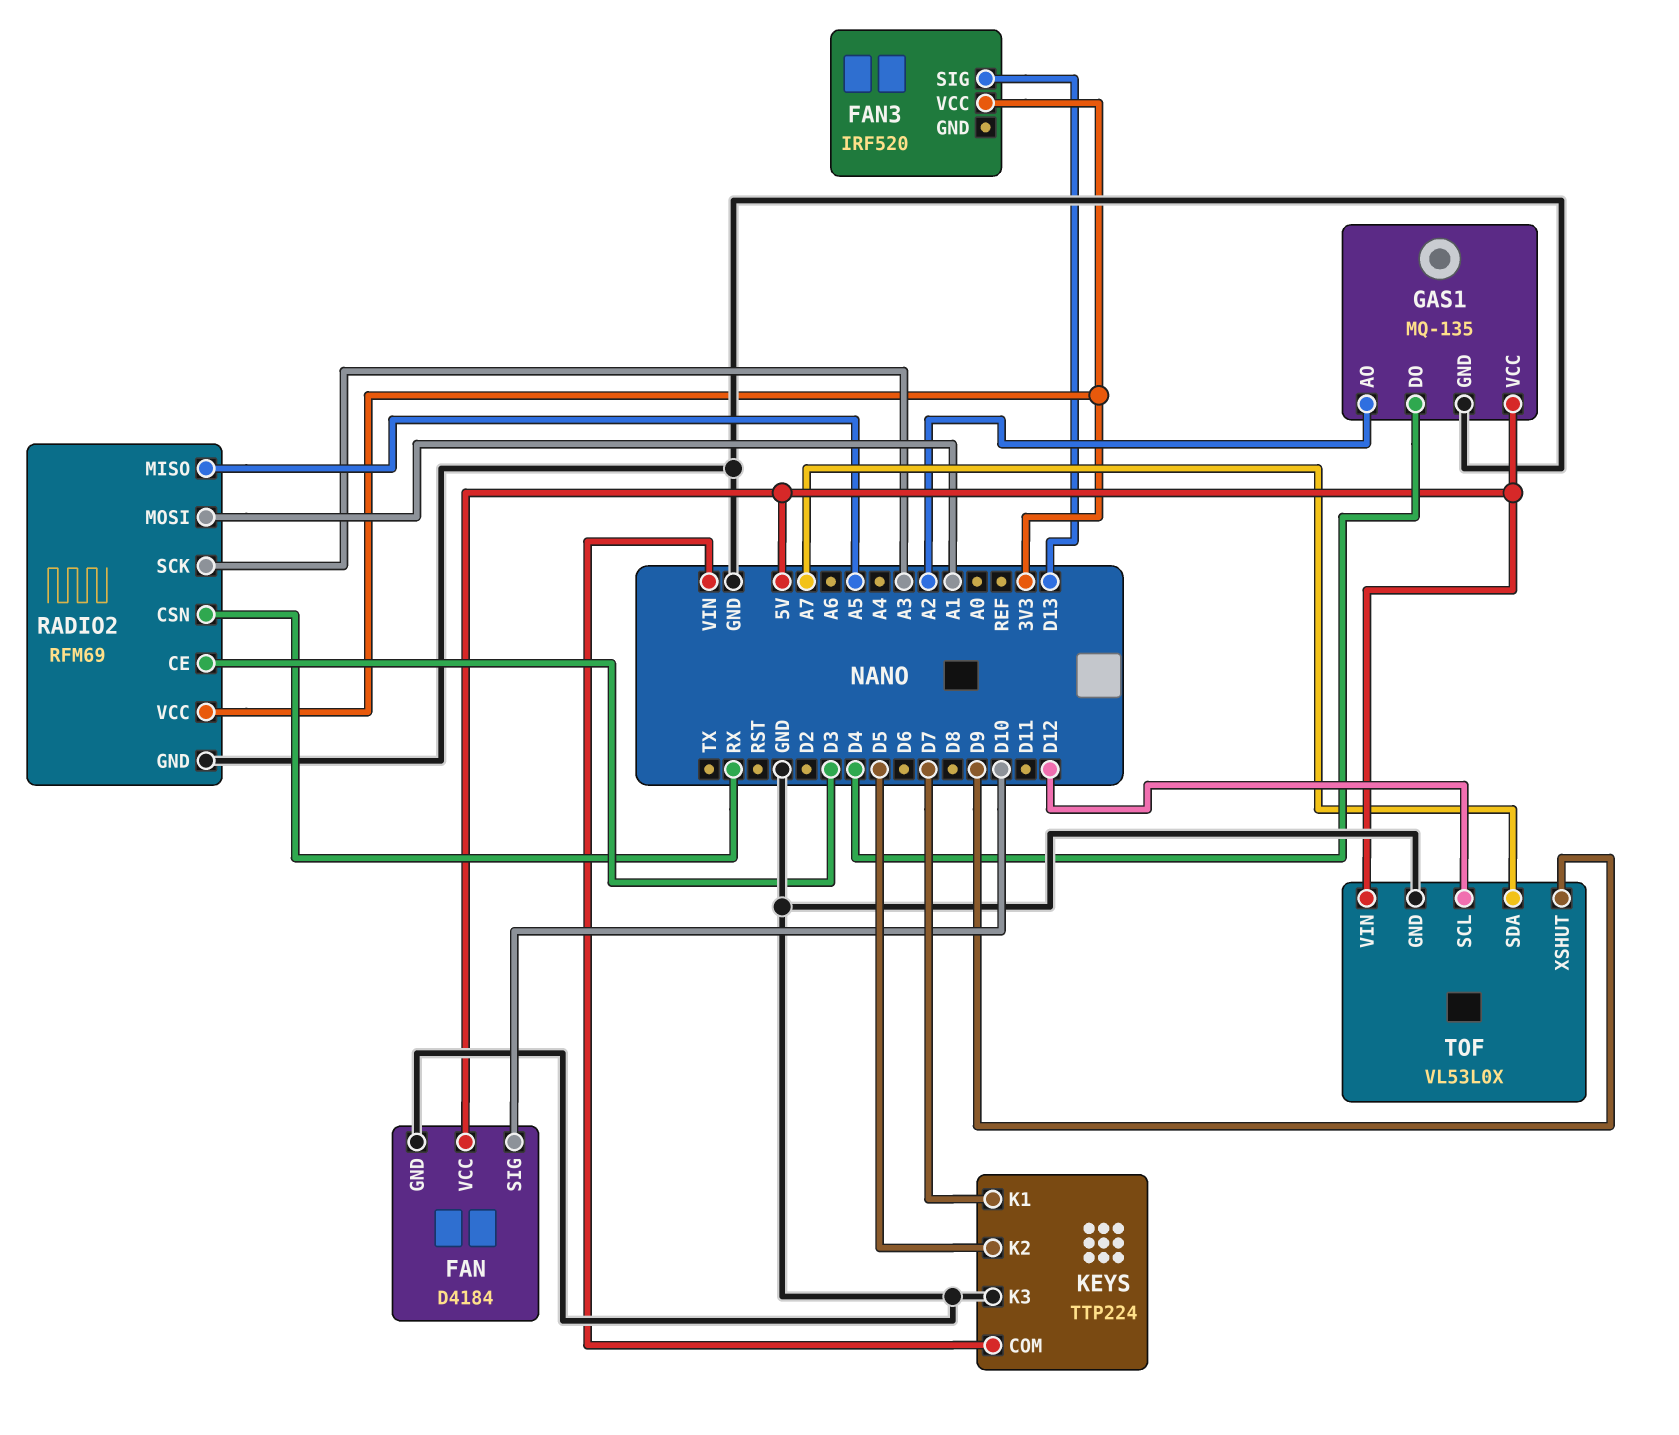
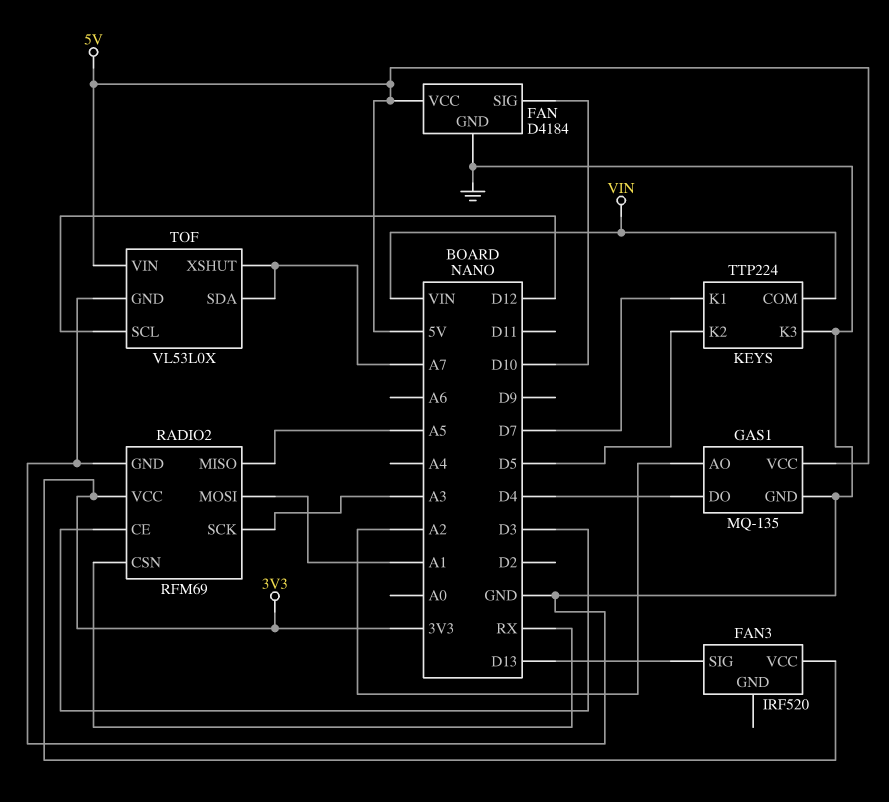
TOF pin XSHUT: D9 -> A7

